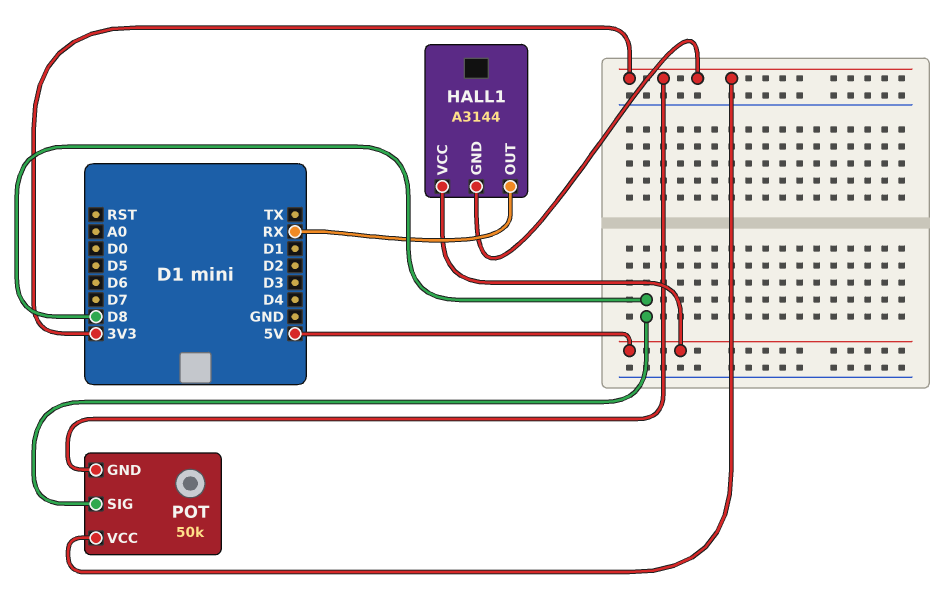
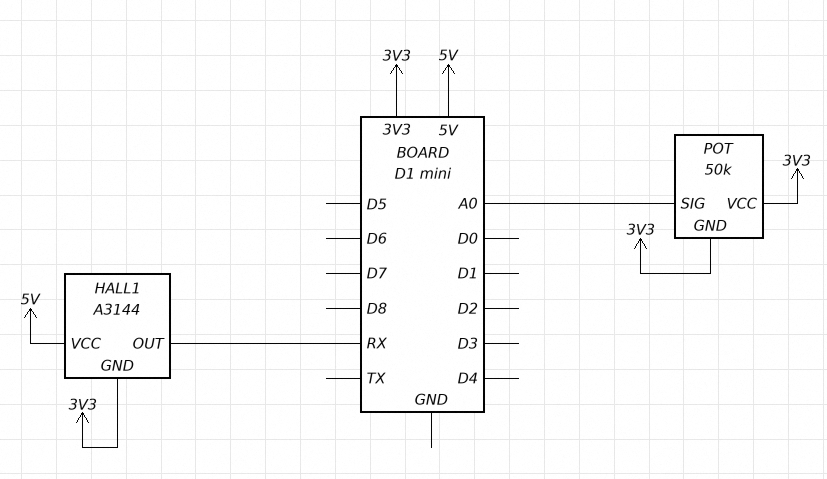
POT pin SIG: D8 -> A0

